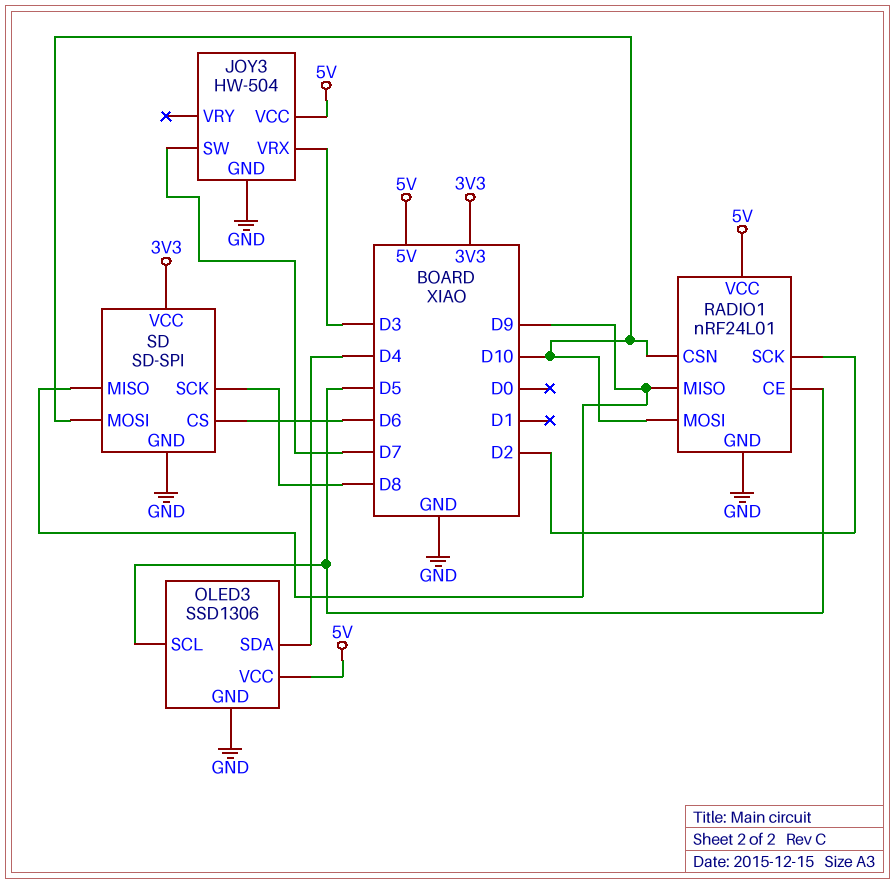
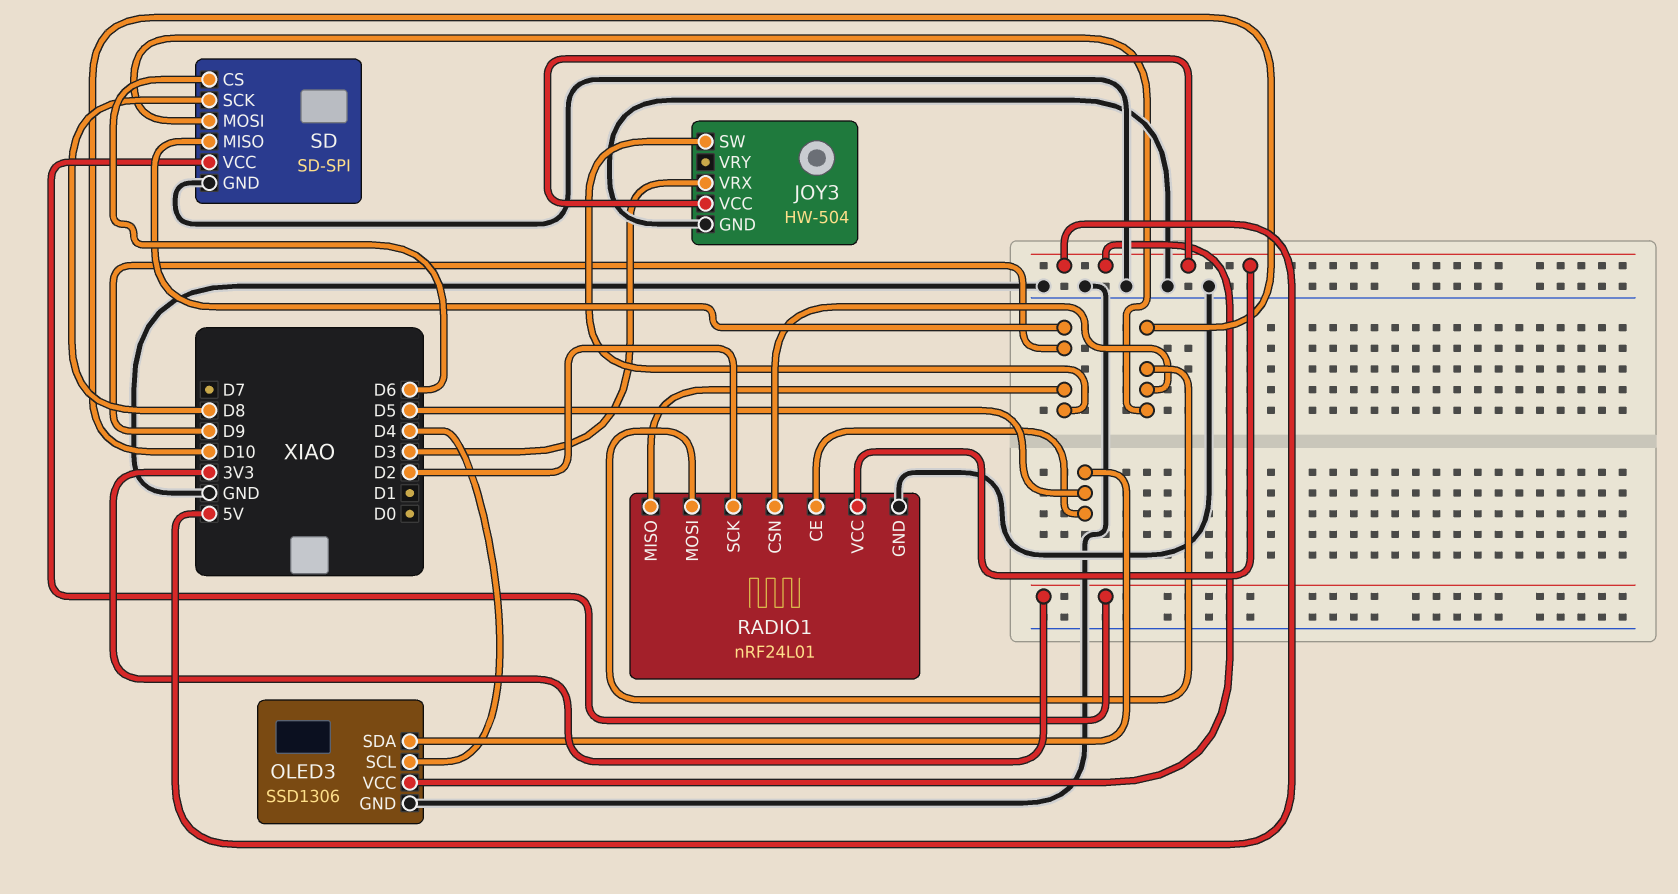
JOY3 pin SW: D7 -> D9
OLED3 pin SCL: D5 -> D4
OLED3 pin SDA: D4 -> D5

